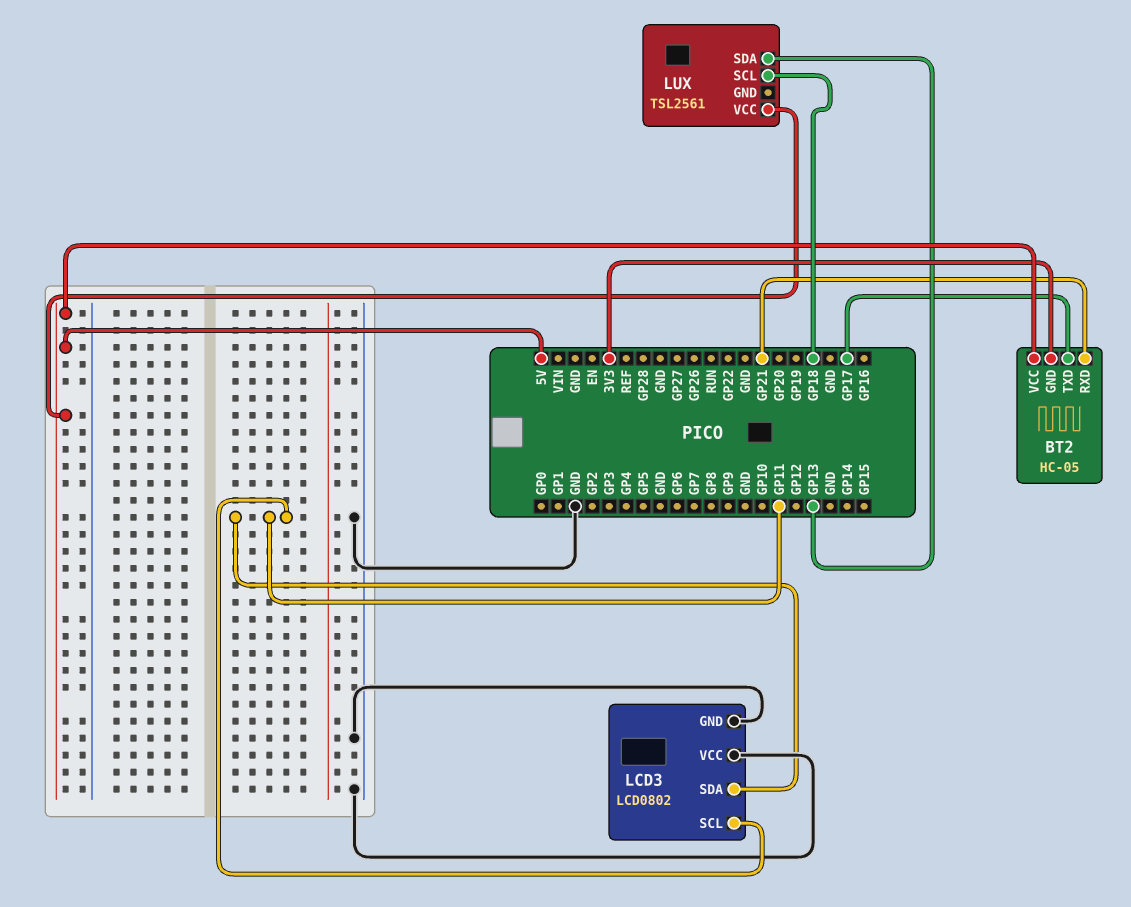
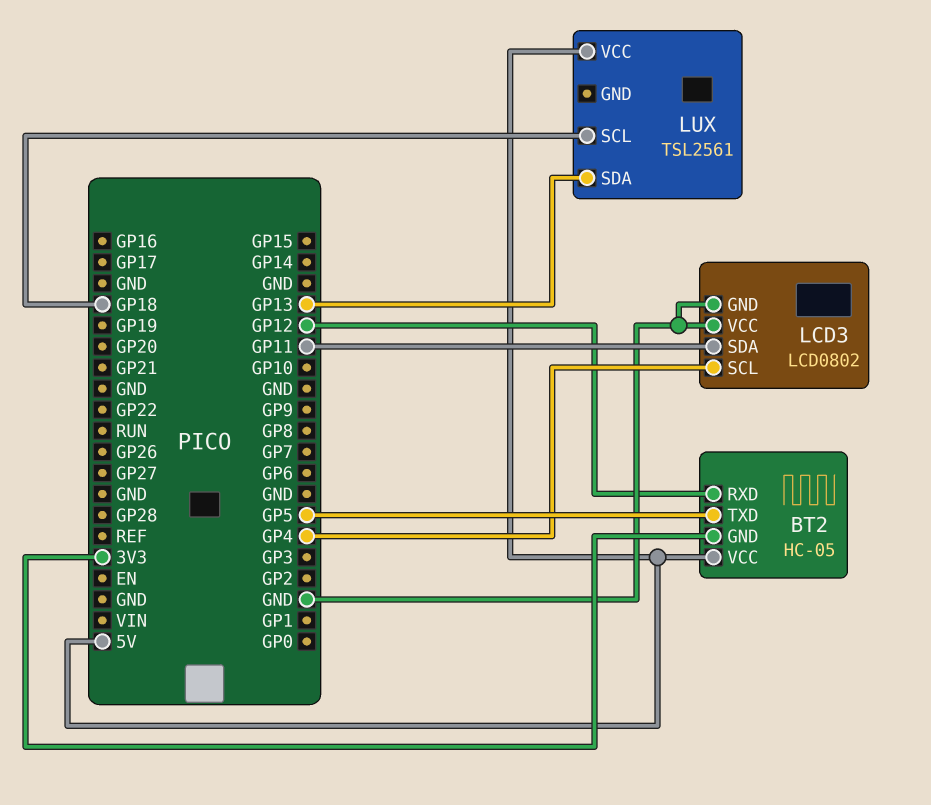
BT2 pin RXD: GP21 -> GP12
BT2 pin TXD: GP17 -> GP5
LCD3 pin SCL: GP11 -> GP4

